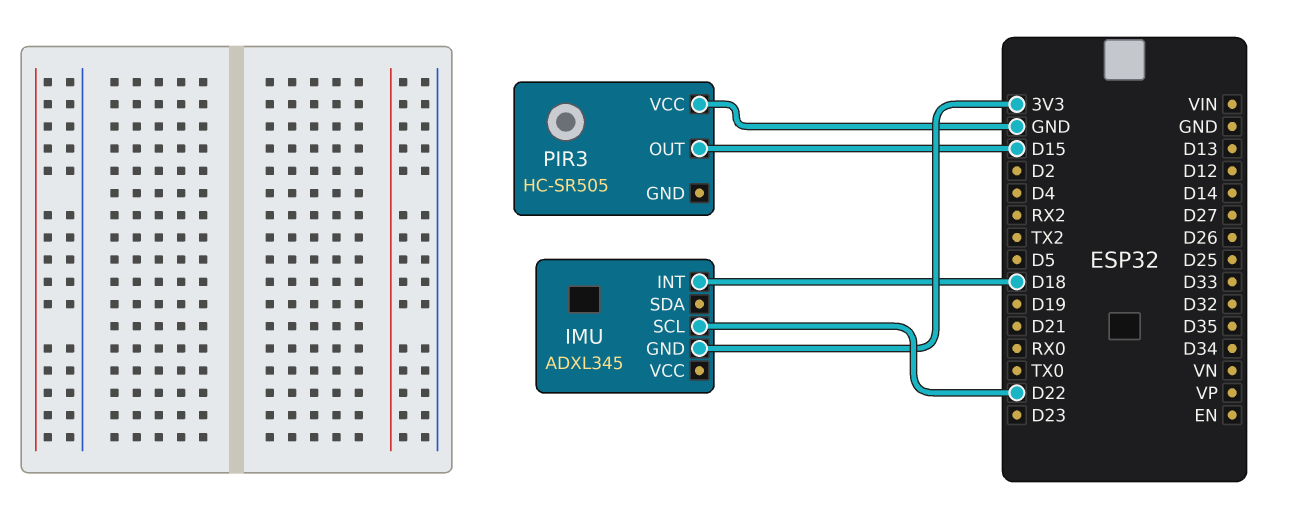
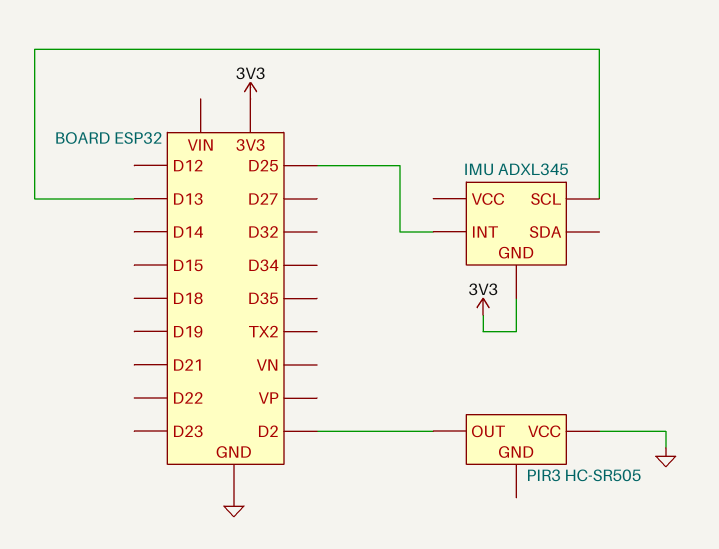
IMU pin INT: D18 -> D25
IMU pin SCL: D22 -> D13
PIR3 pin OUT: D15 -> D2

